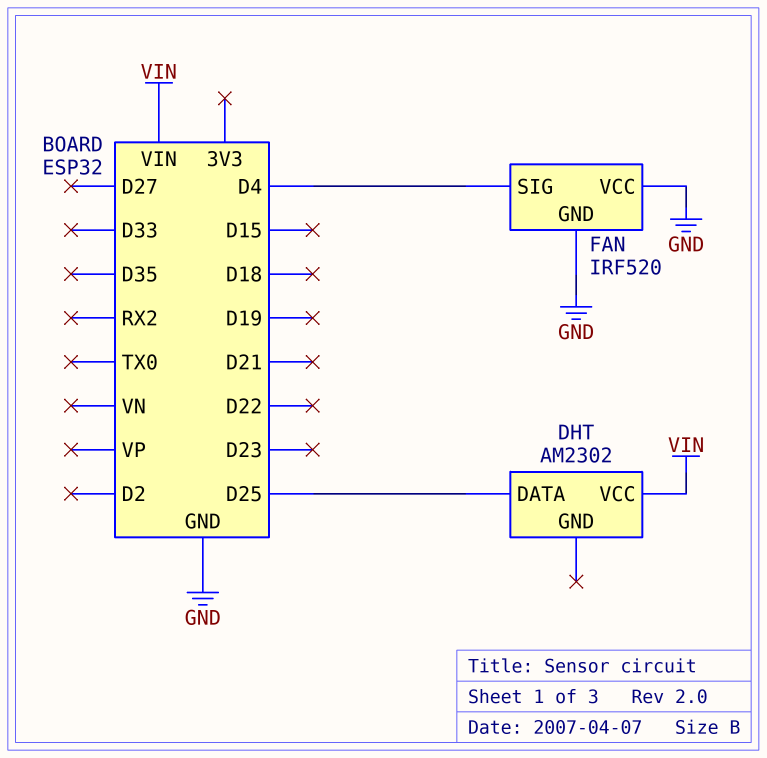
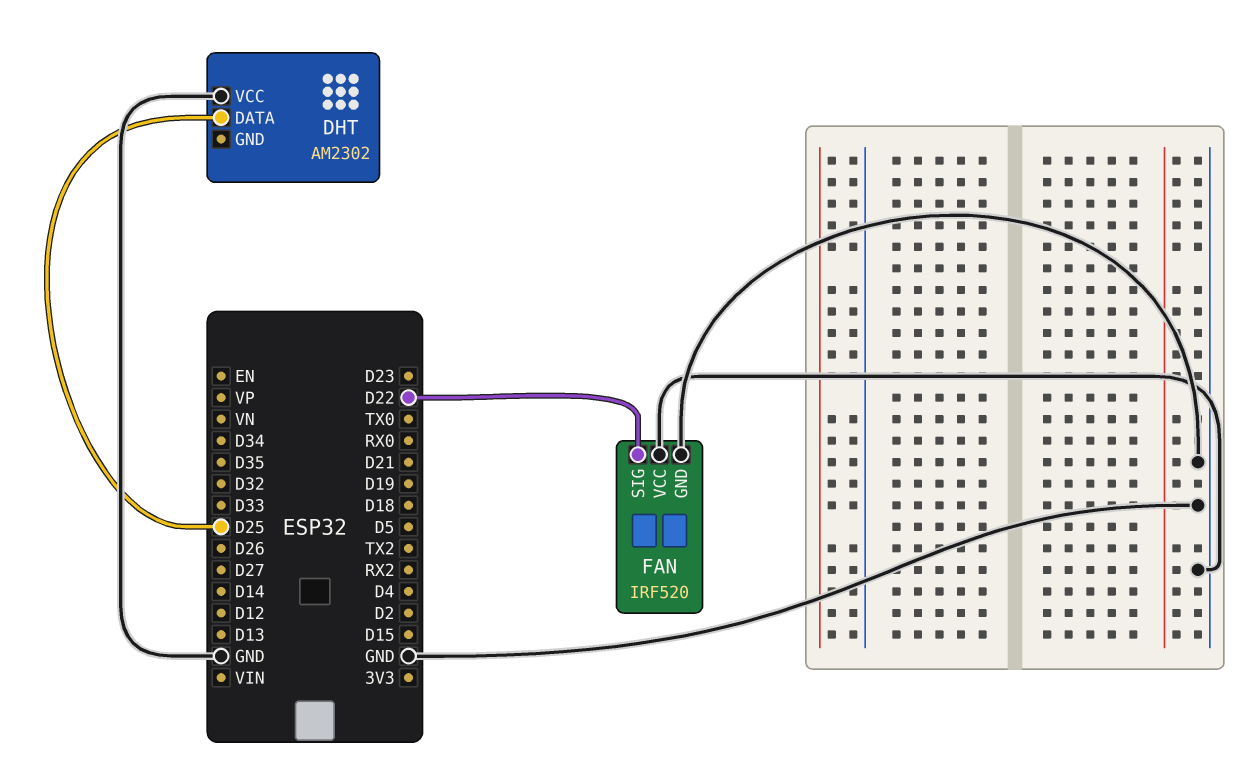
DHT pin VCC: VIN -> GND
FAN pin SIG: D4 -> D22

